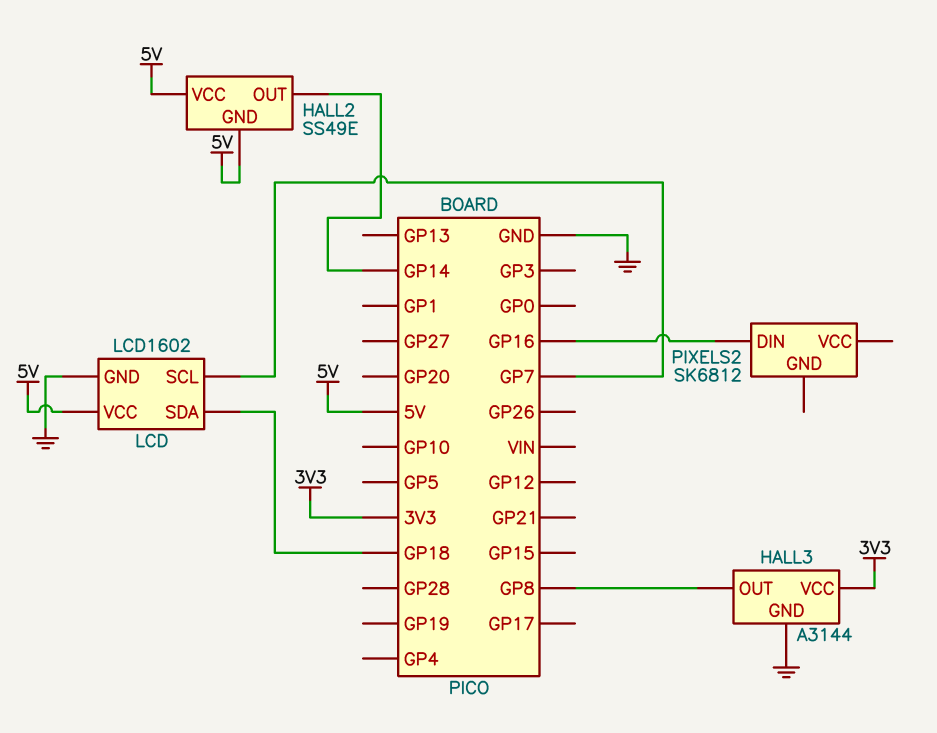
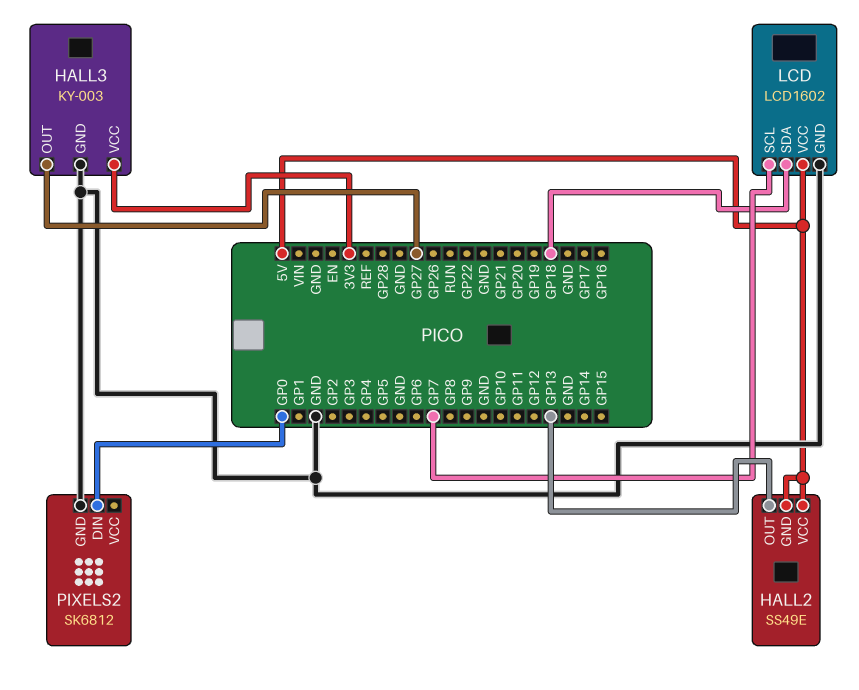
HALL2 pin OUT: GP14 -> GP13
HALL3: A3144 -> KY-003
HALL3 pin OUT: GP8 -> GP27
PIXELS2 pin DIN: GP16 -> GP0
PIXELS2 pin GND: none -> GND

